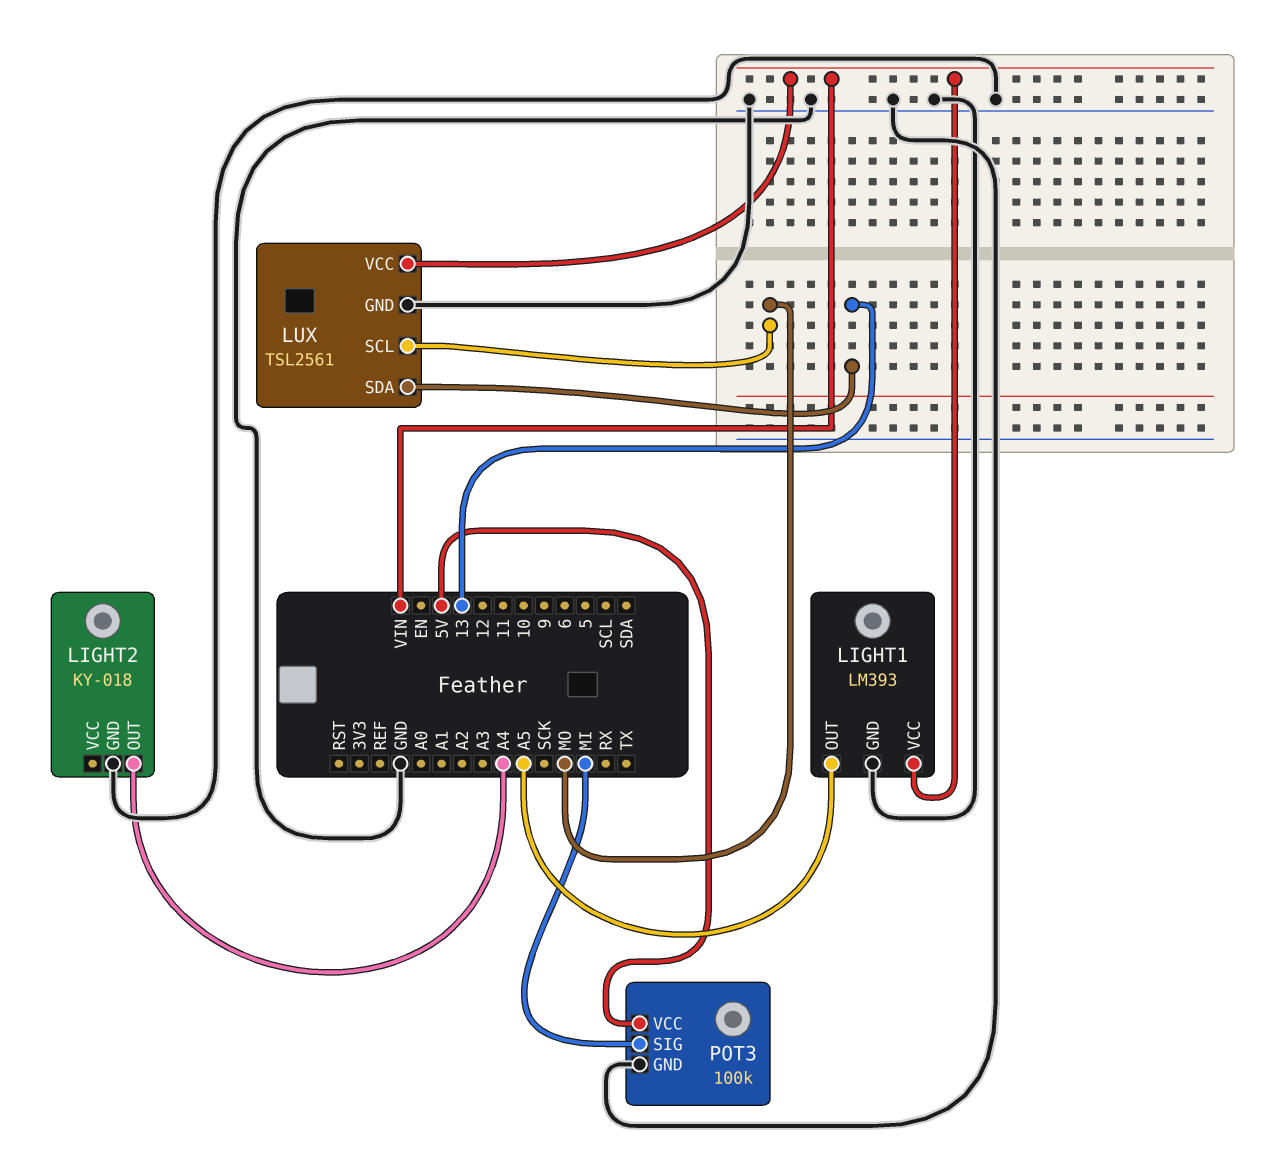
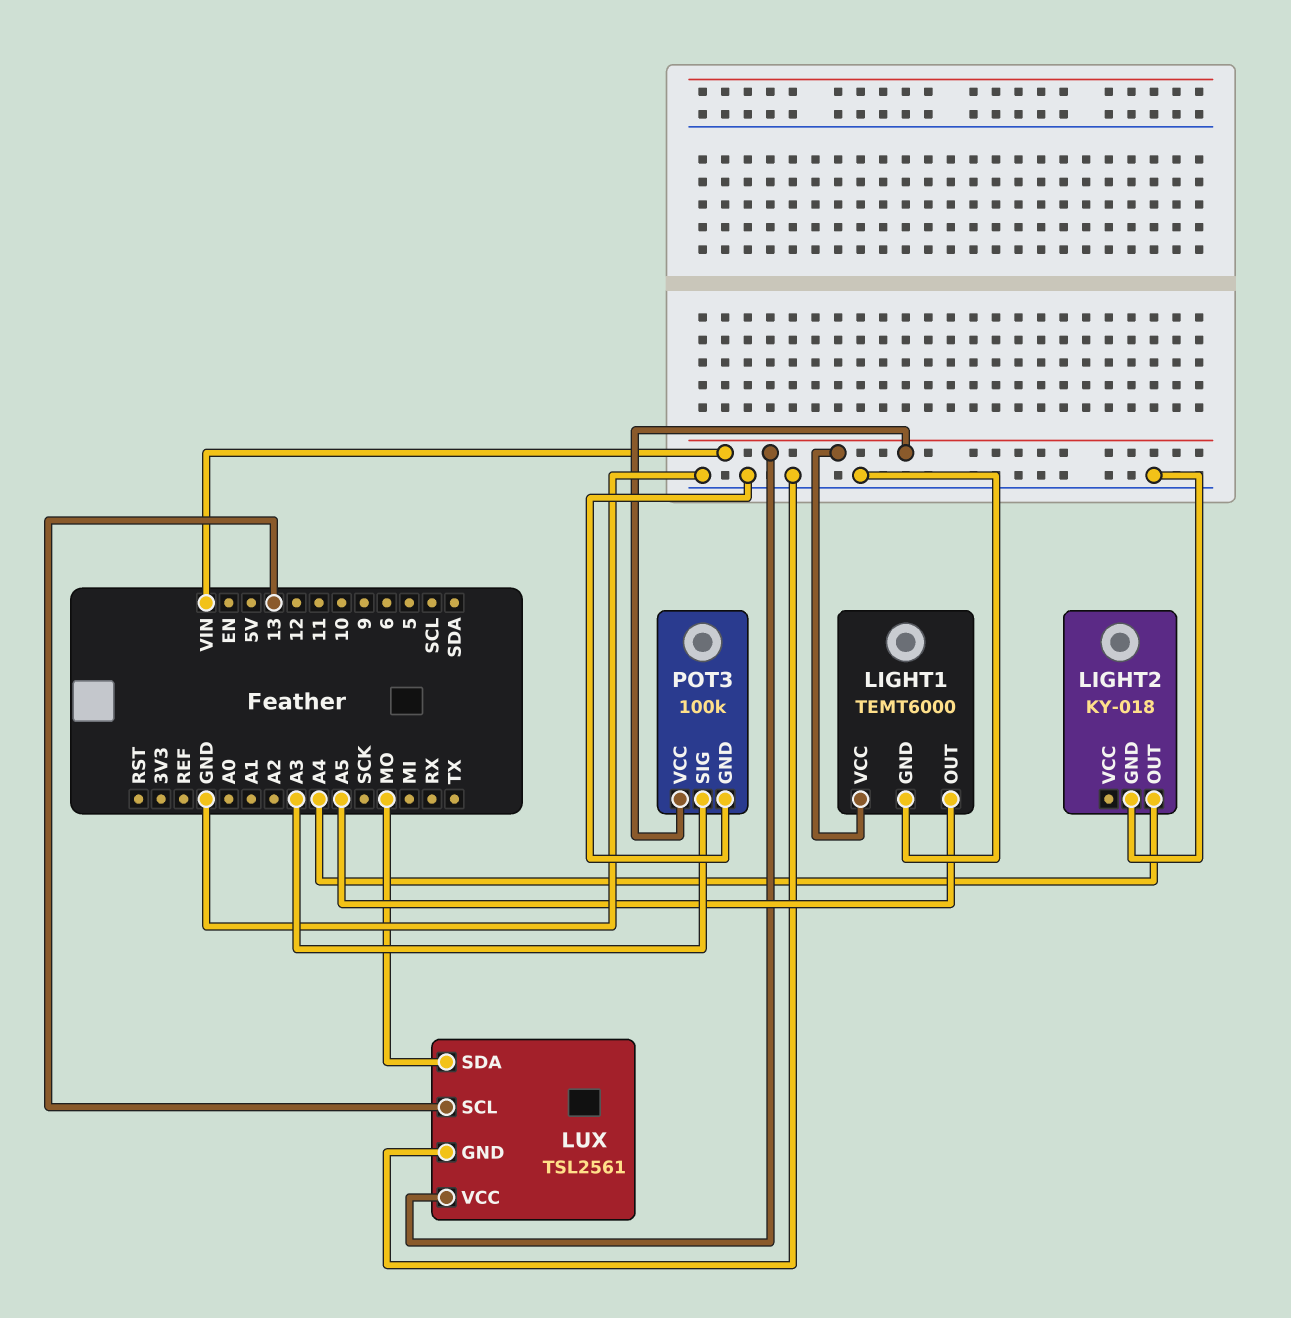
LIGHT1: LM393 -> TEMT6000
LUX pin SCL: MO -> 13
LUX pin SDA: 13 -> MO
POT3 pin SIG: MI -> A3
POT3 pin VCC: 5V -> VIN

